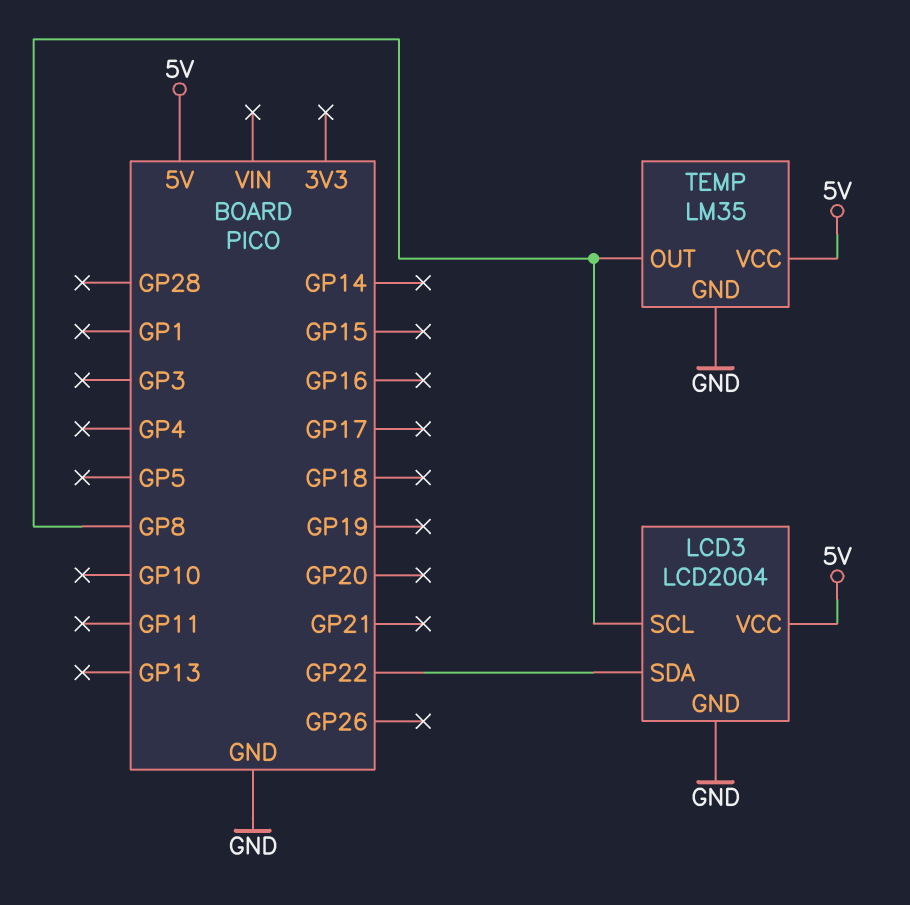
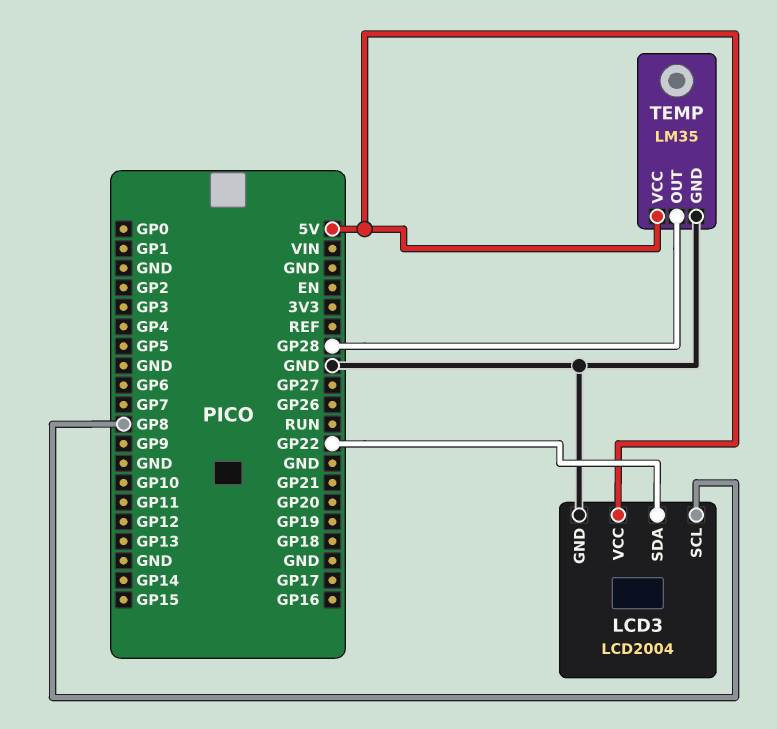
TEMP pin OUT: GP8 -> GP28

